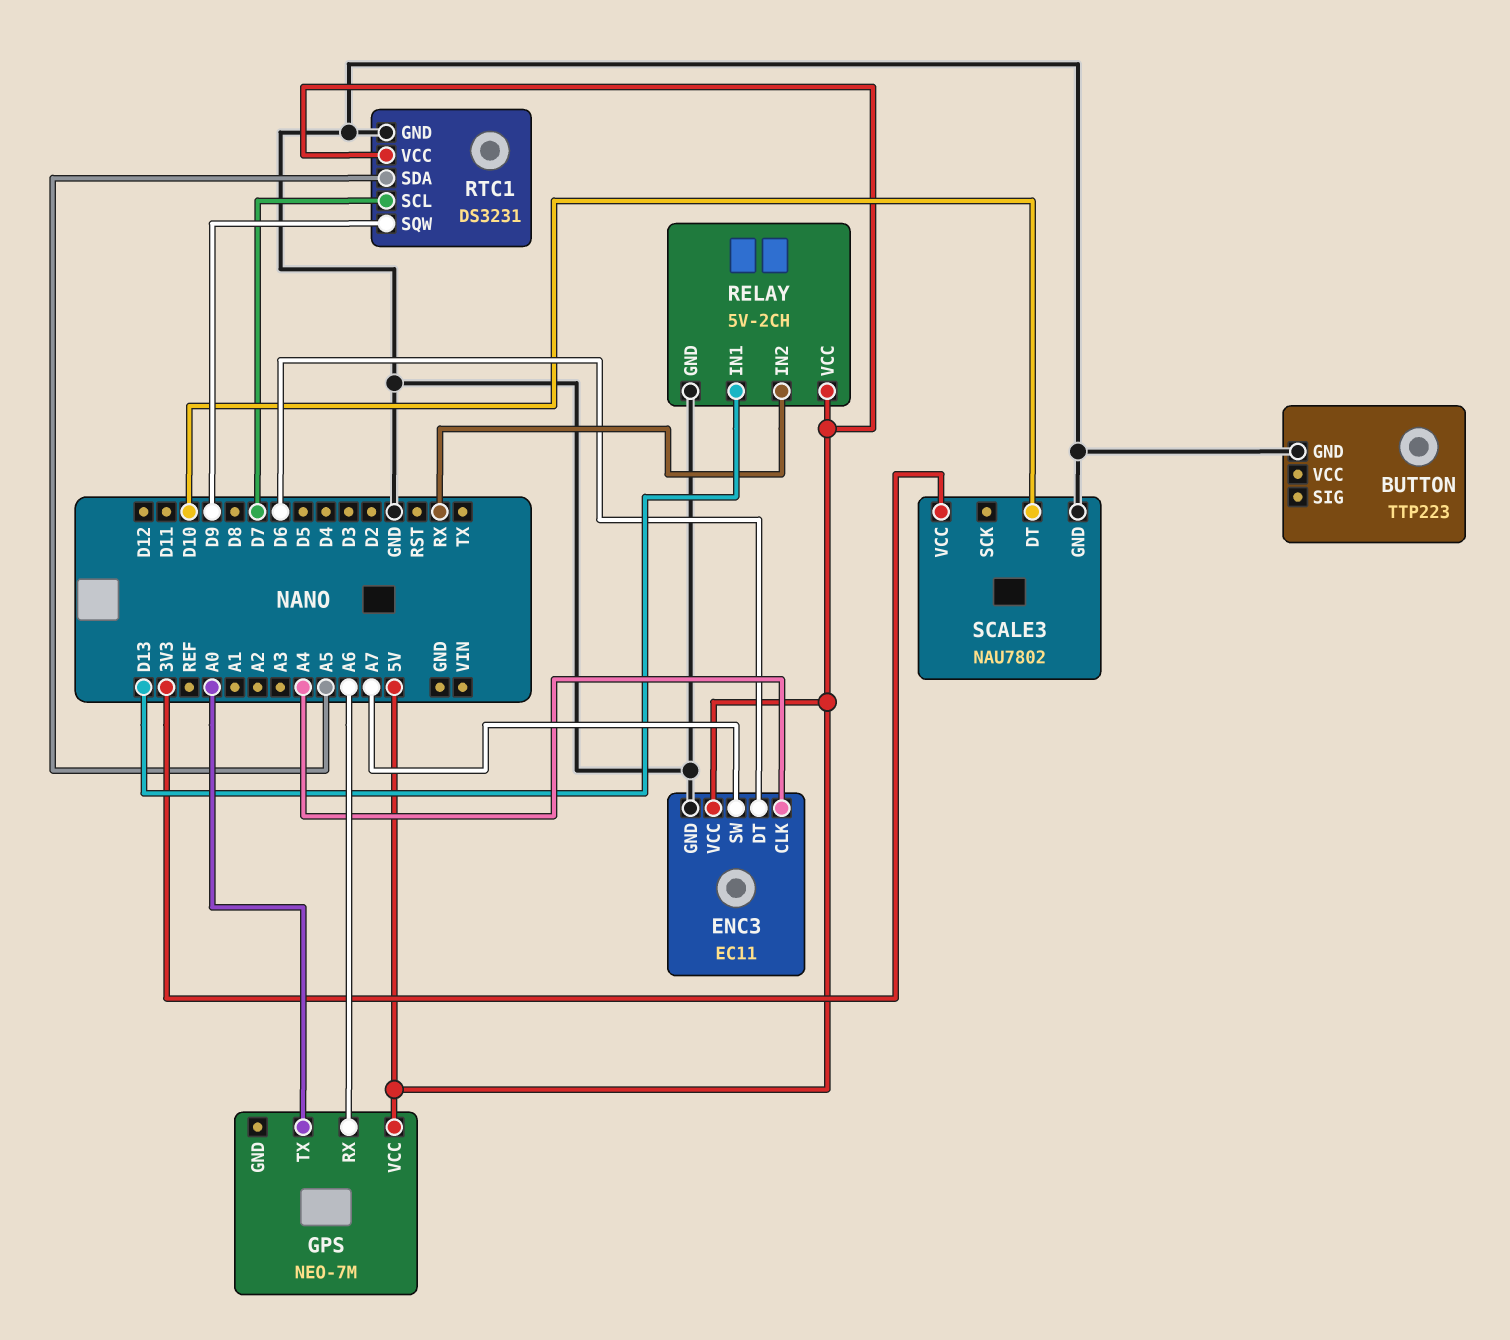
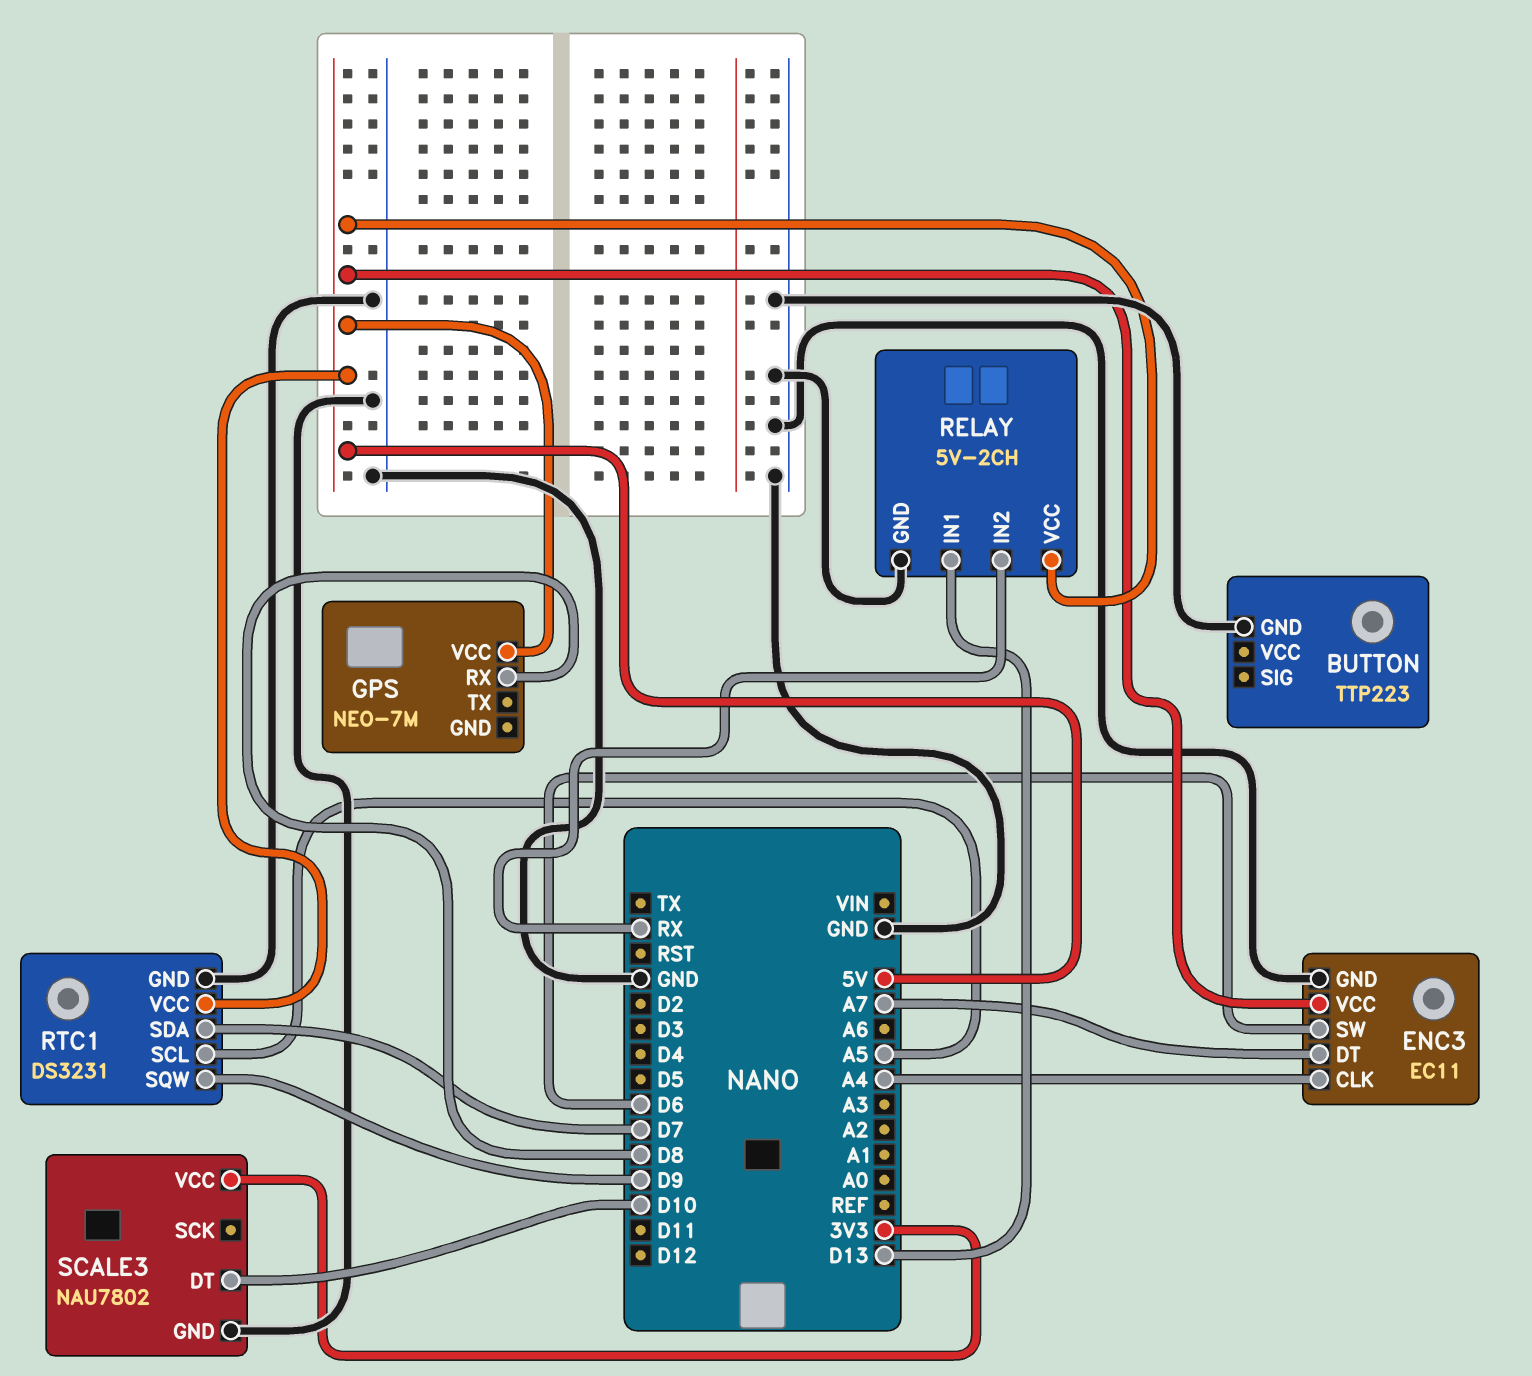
ENC3 pin DT: D6 -> A7
ENC3 pin SW: A7 -> D6
GPS pin RX: A6 -> D8
GPS pin TX: A0 -> none
RTC1 pin SCL: D7 -> A5
RTC1 pin SDA: A5 -> D7

